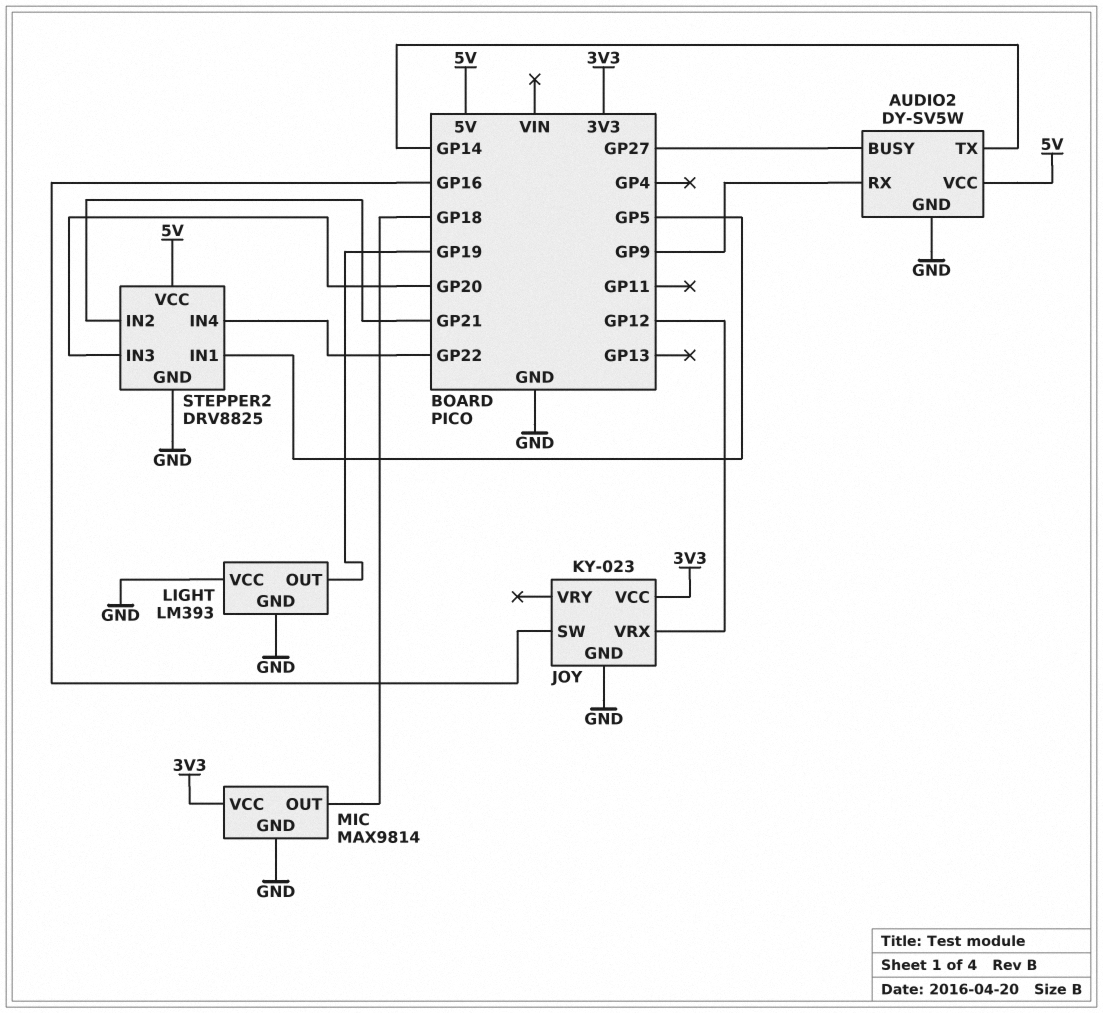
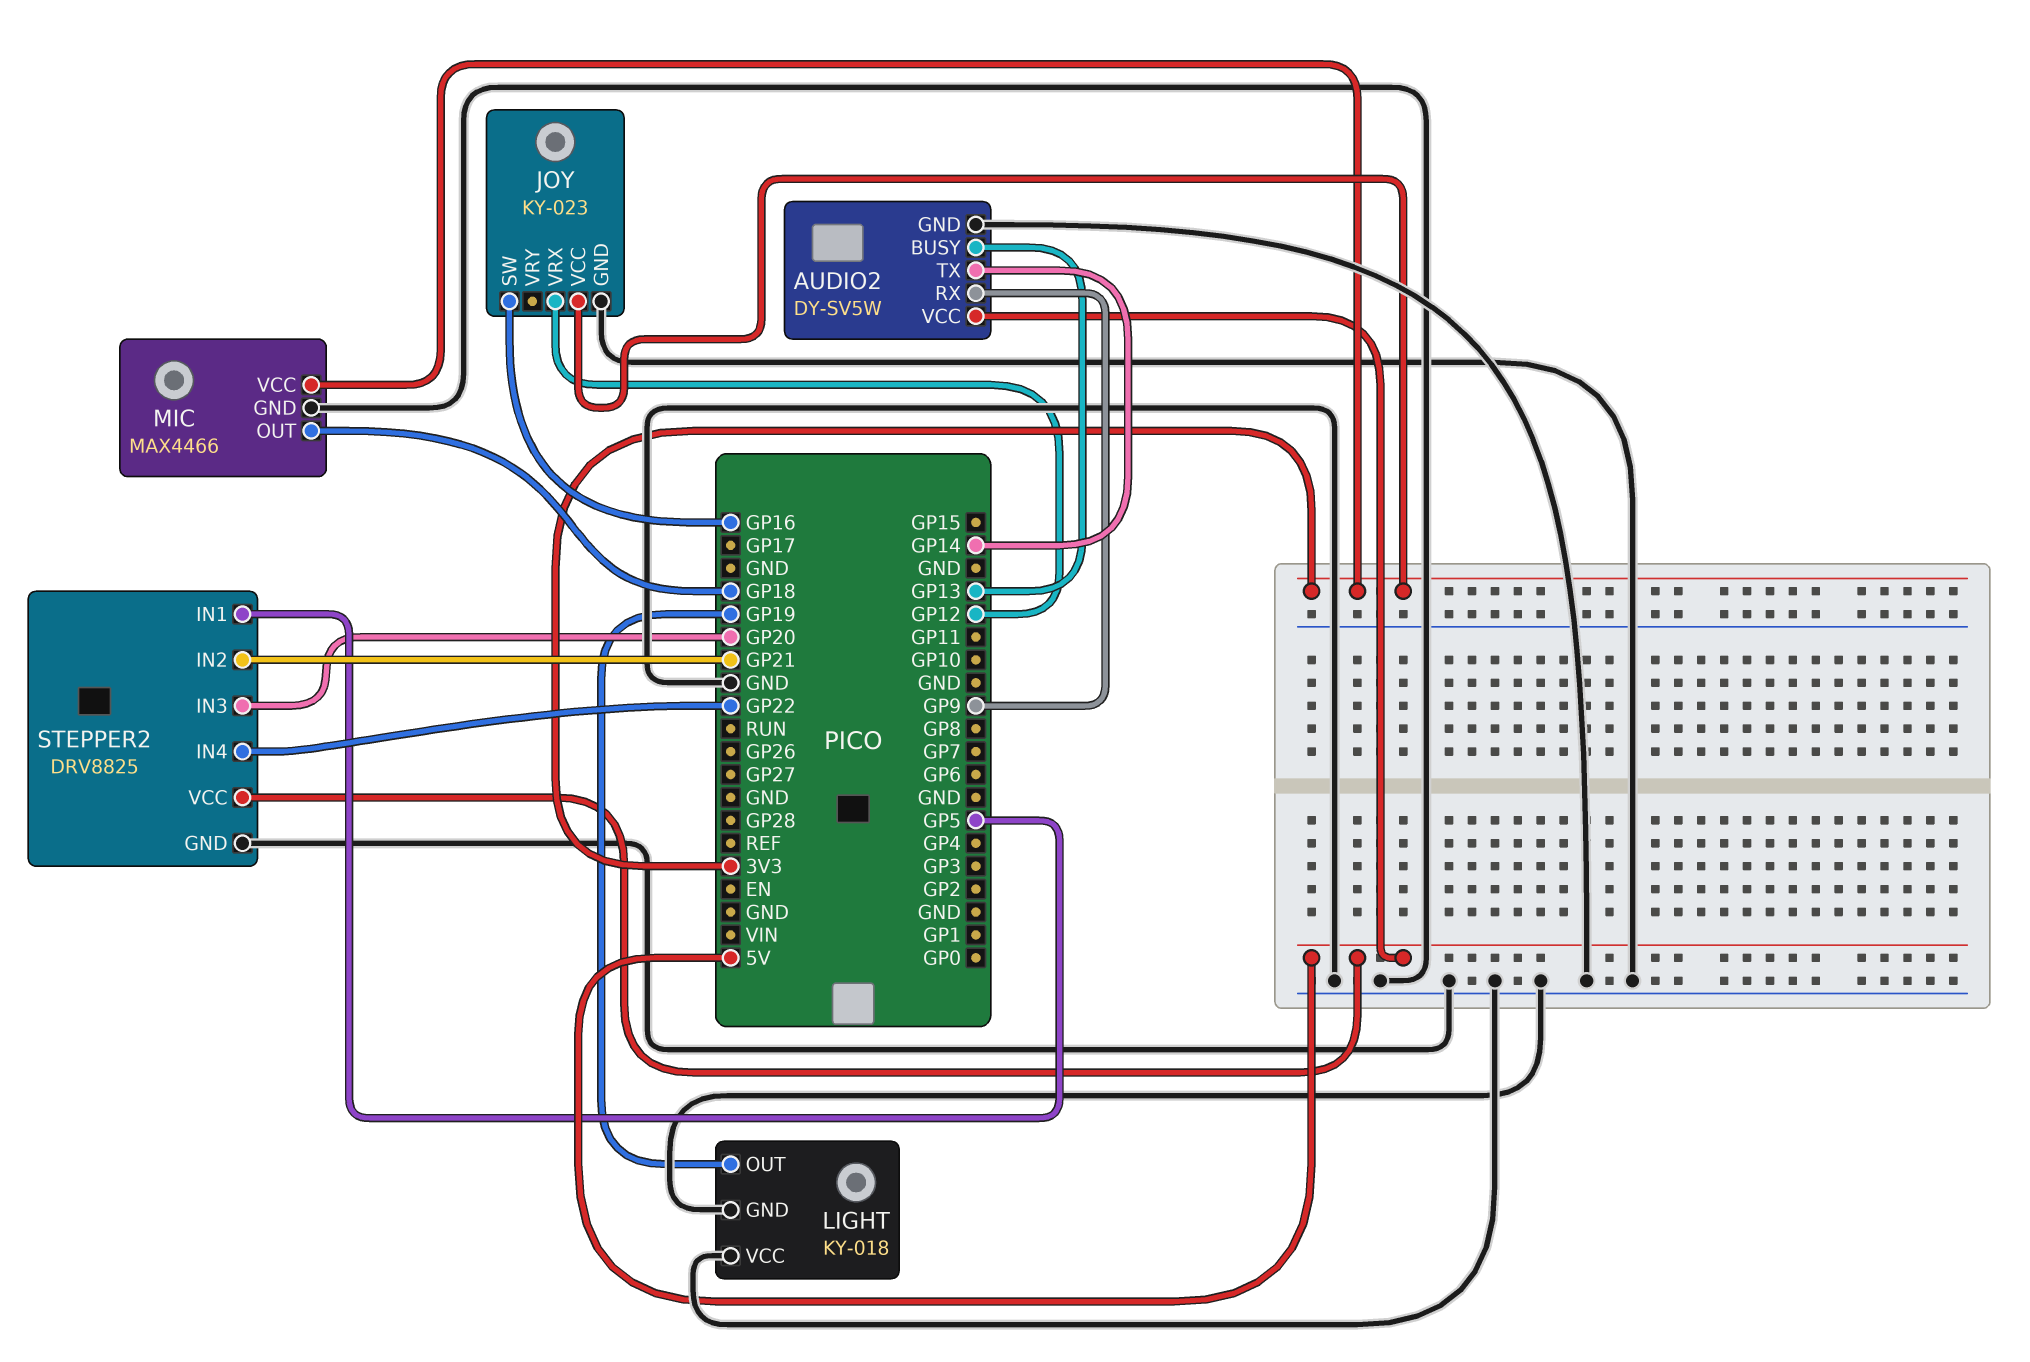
AUDIO2 pin BUSY: GP27 -> GP13
LIGHT: LM393 -> KY-018
MIC: MAX9814 -> MAX4466

